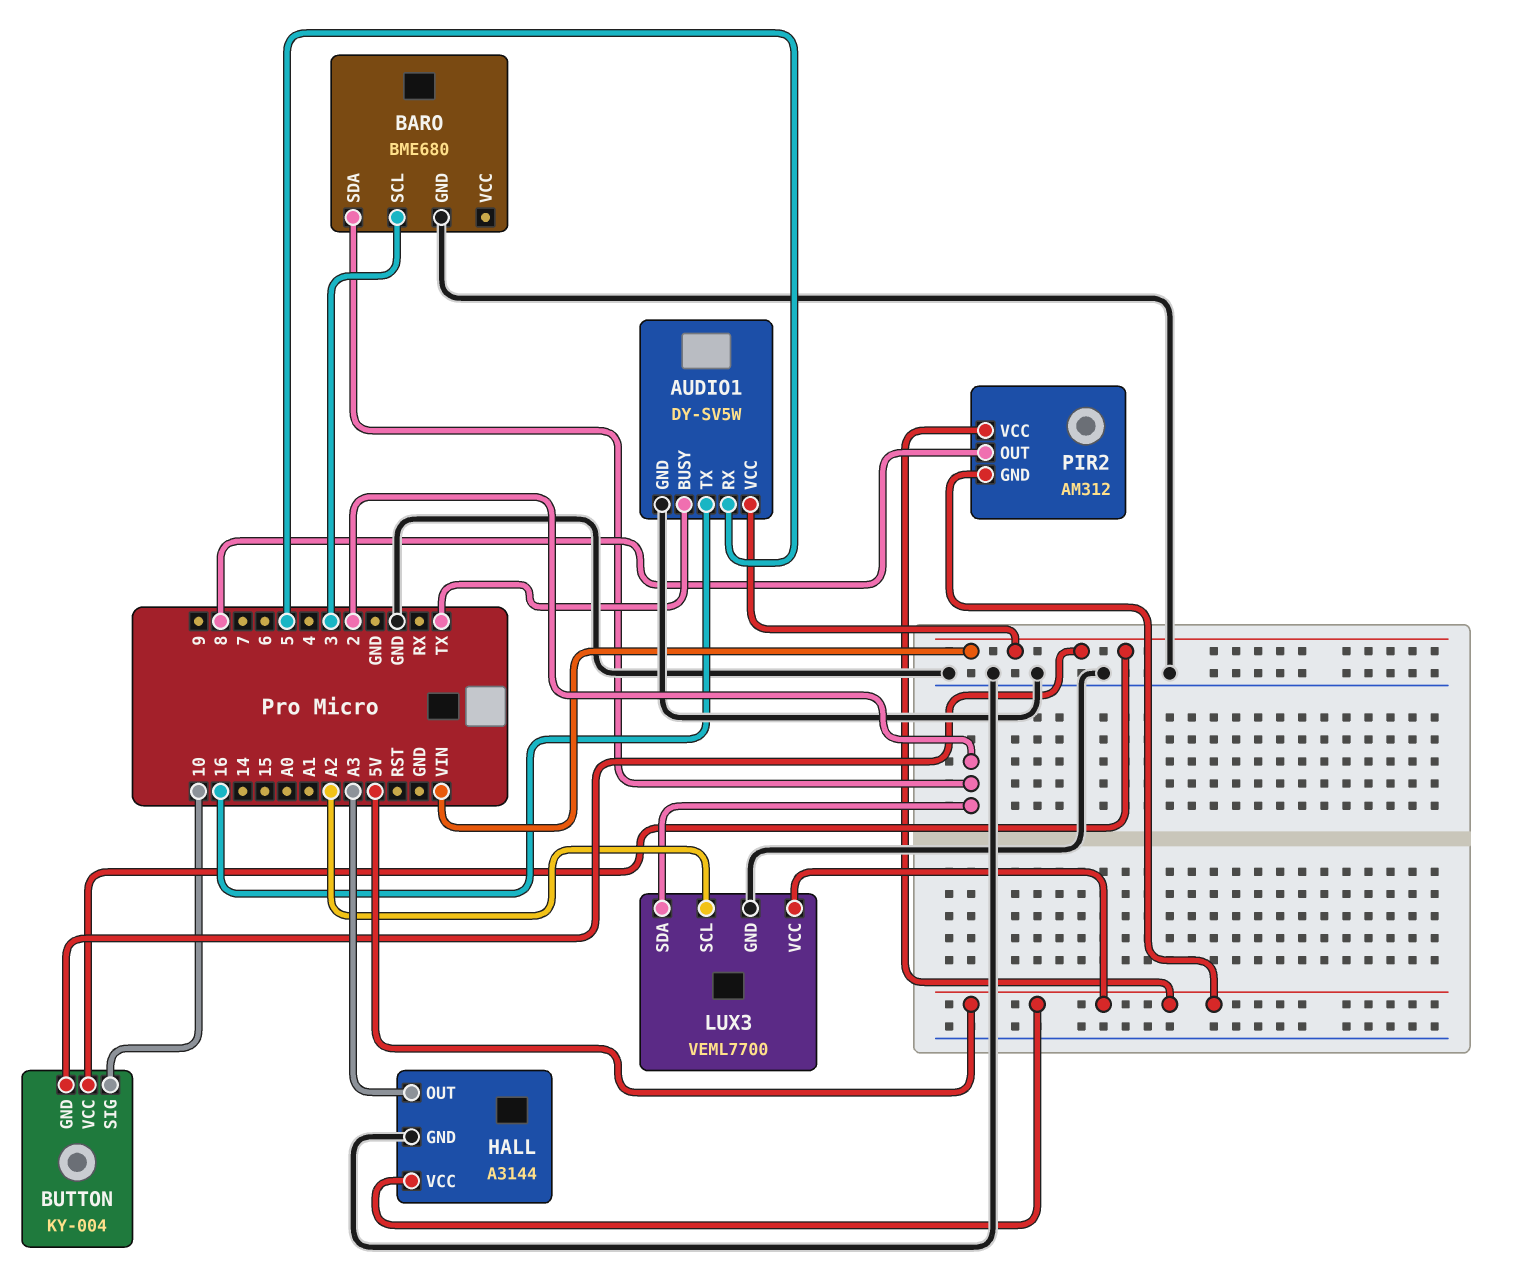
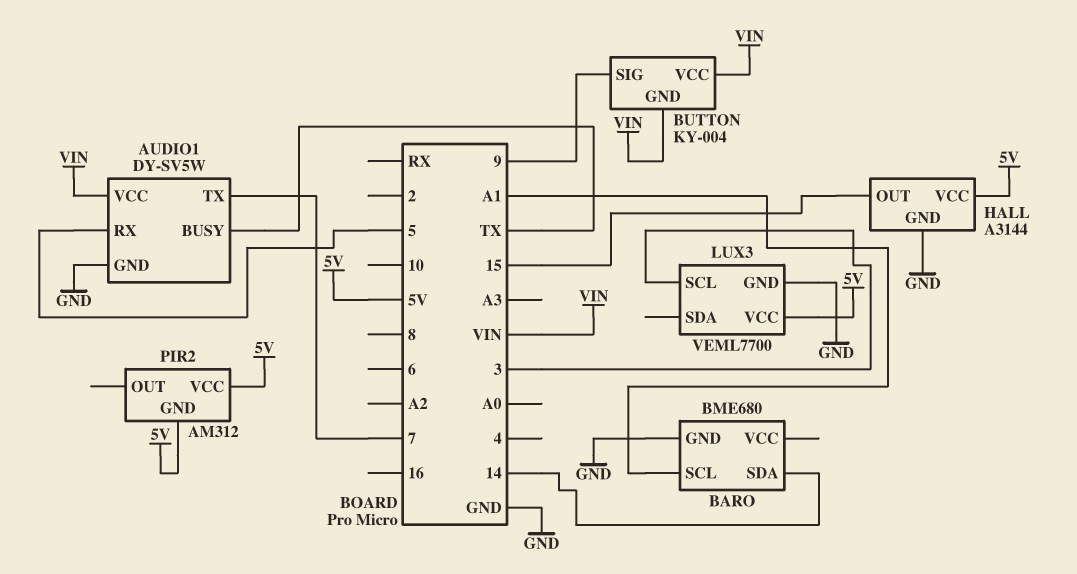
AUDIO1 pin TX: 16 -> 7
BARO pin SCL: 3 -> A1
BARO pin SDA: 2 -> 14
BUTTON pin SIG: 10 -> 9
HALL pin OUT: A3 -> 15
LUX3 pin SCL: A2 -> 3
LUX3 pin SDA: 2 -> none
PIR2 pin OUT: 8 -> none

